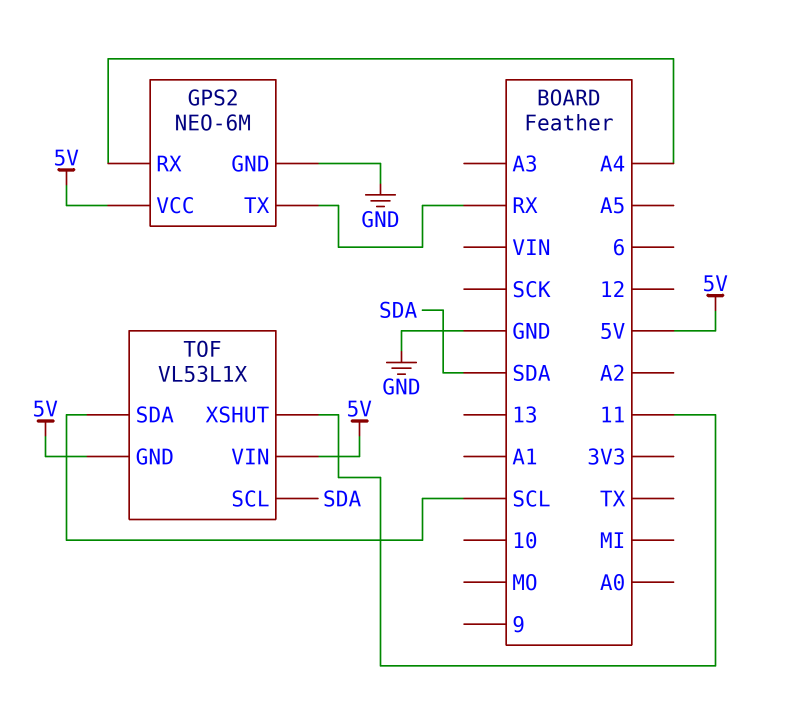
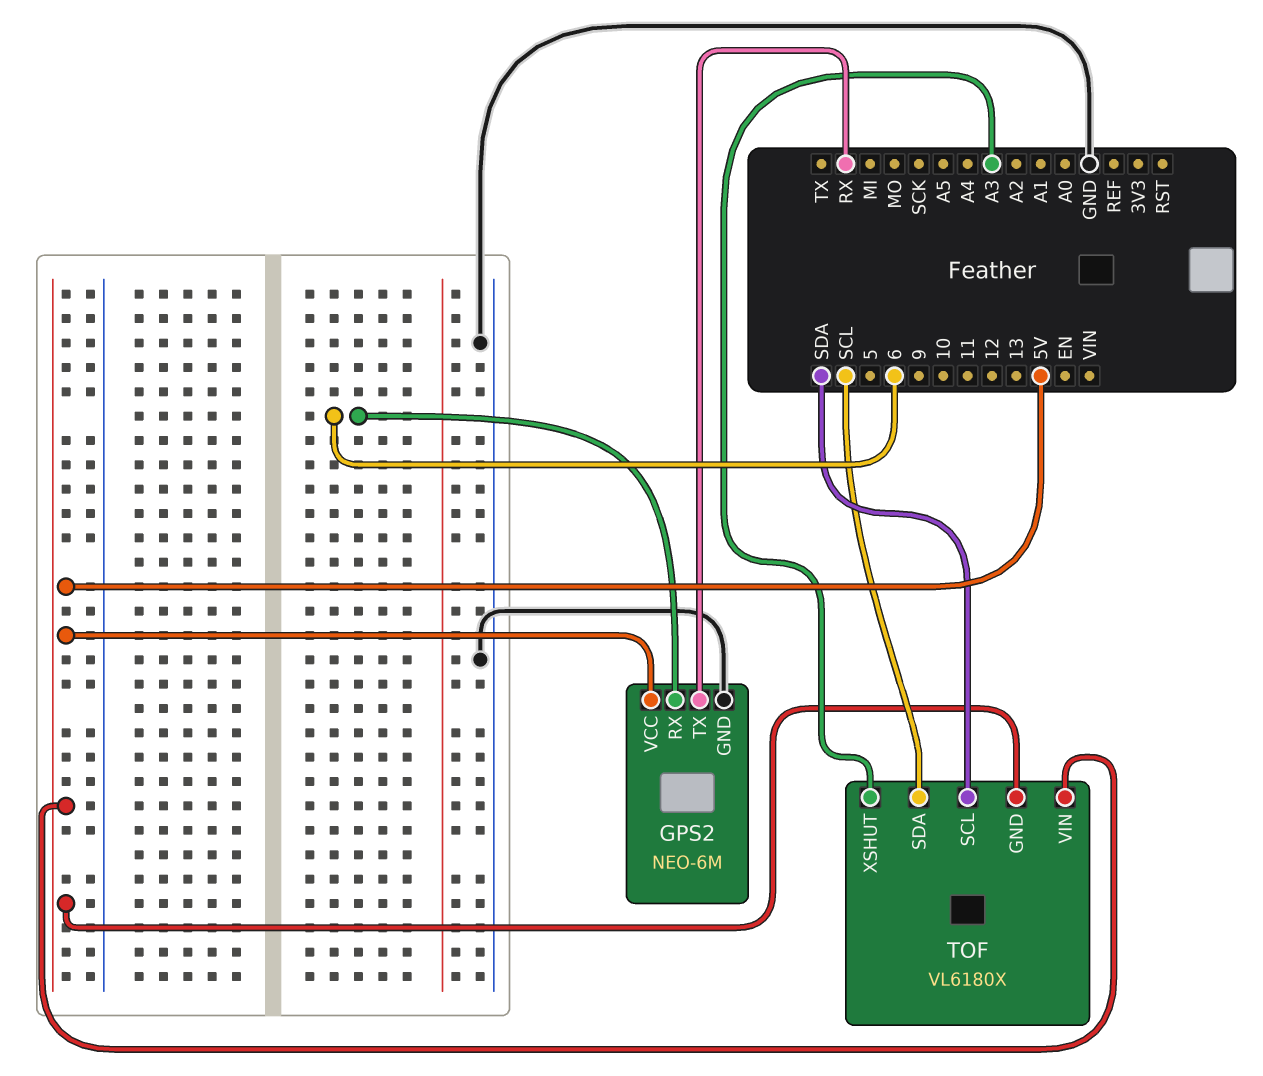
GPS2 pin RX: A4 -> 6
TOF: VL53L1X -> VL6180X
TOF pin XSHUT: 11 -> A3

